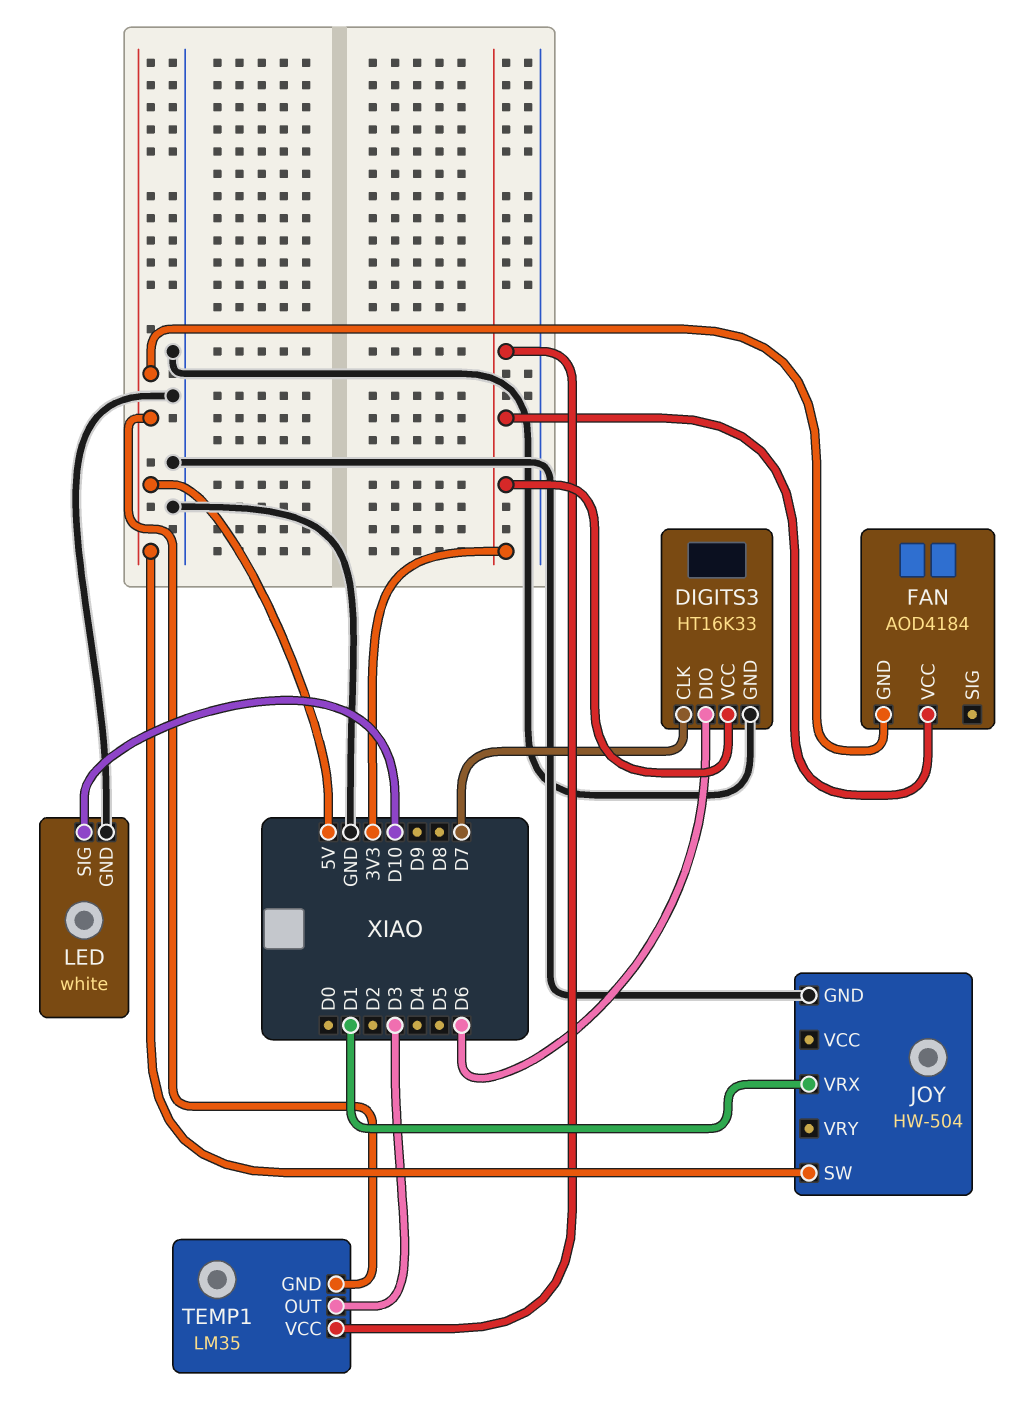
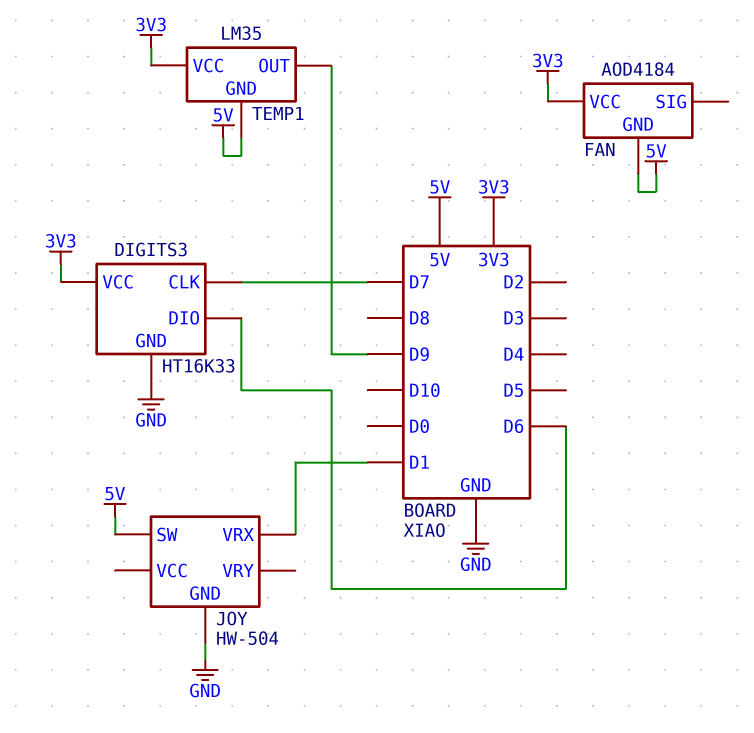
LED: white -> none
LED pin GND: GND -> none
LED pin SIG: D10 -> none
TEMP1 pin OUT: D3 -> D9

